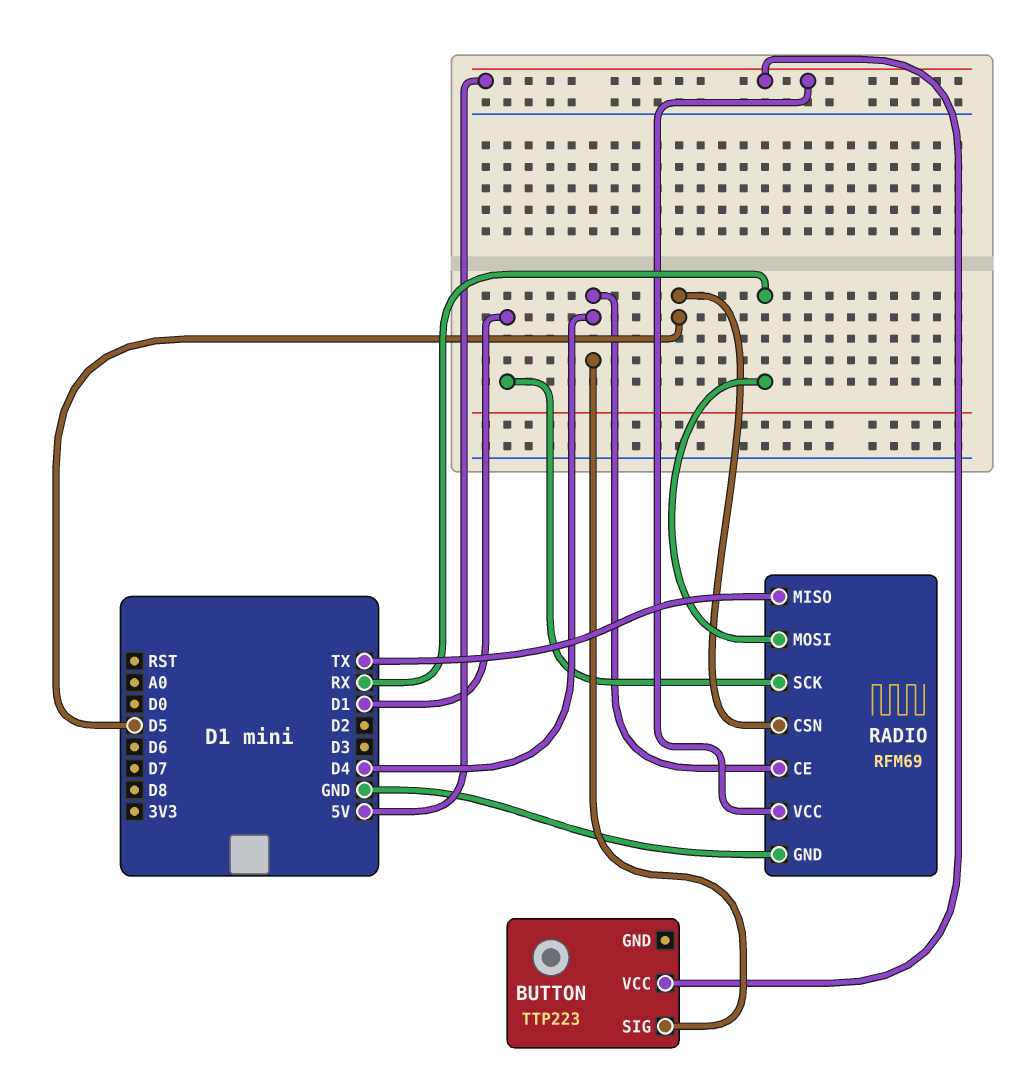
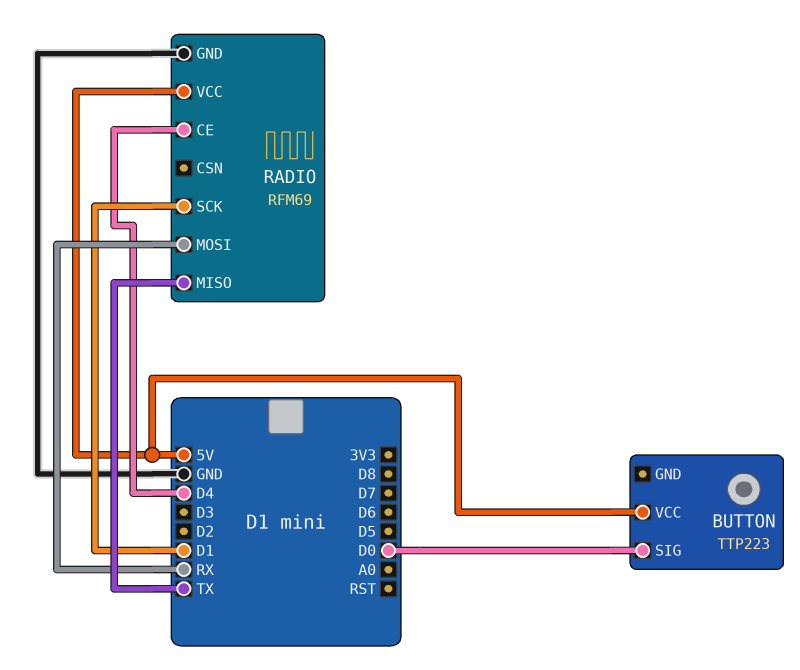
BUTTON pin SIG: D4 -> D0
RADIO pin CSN: D5 -> none

